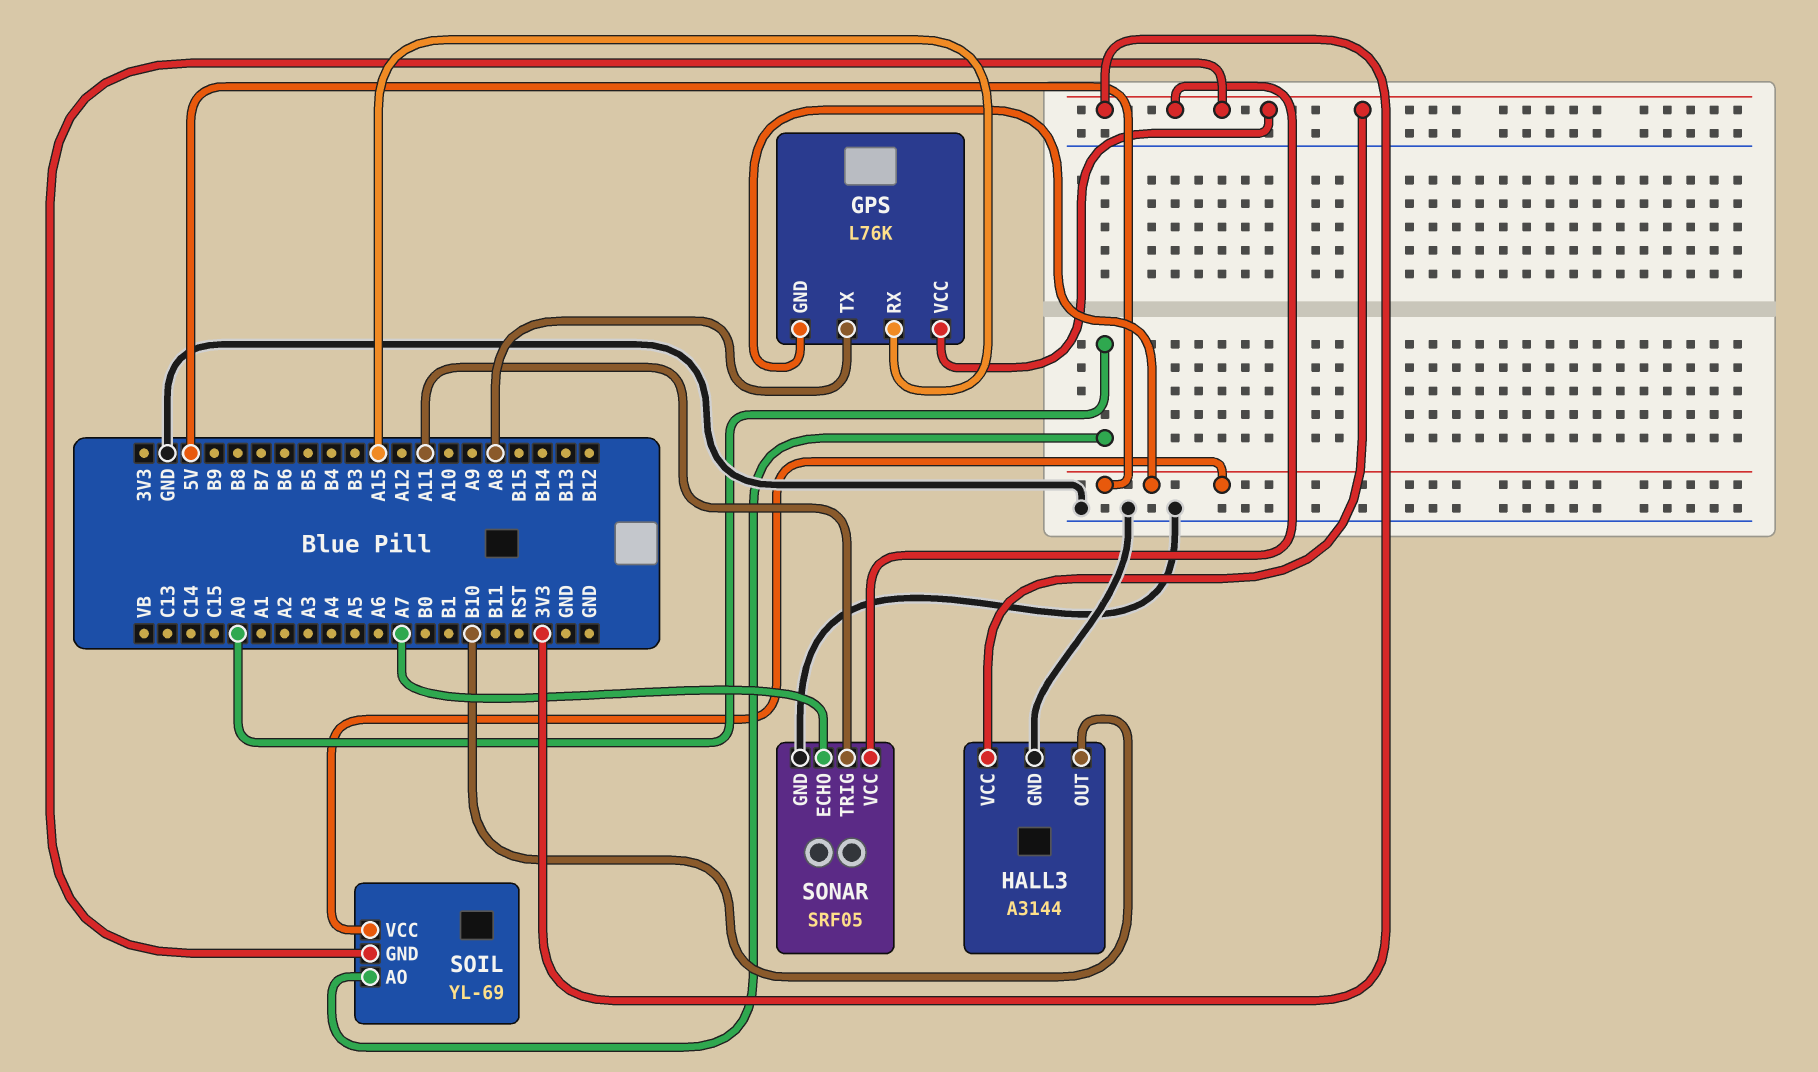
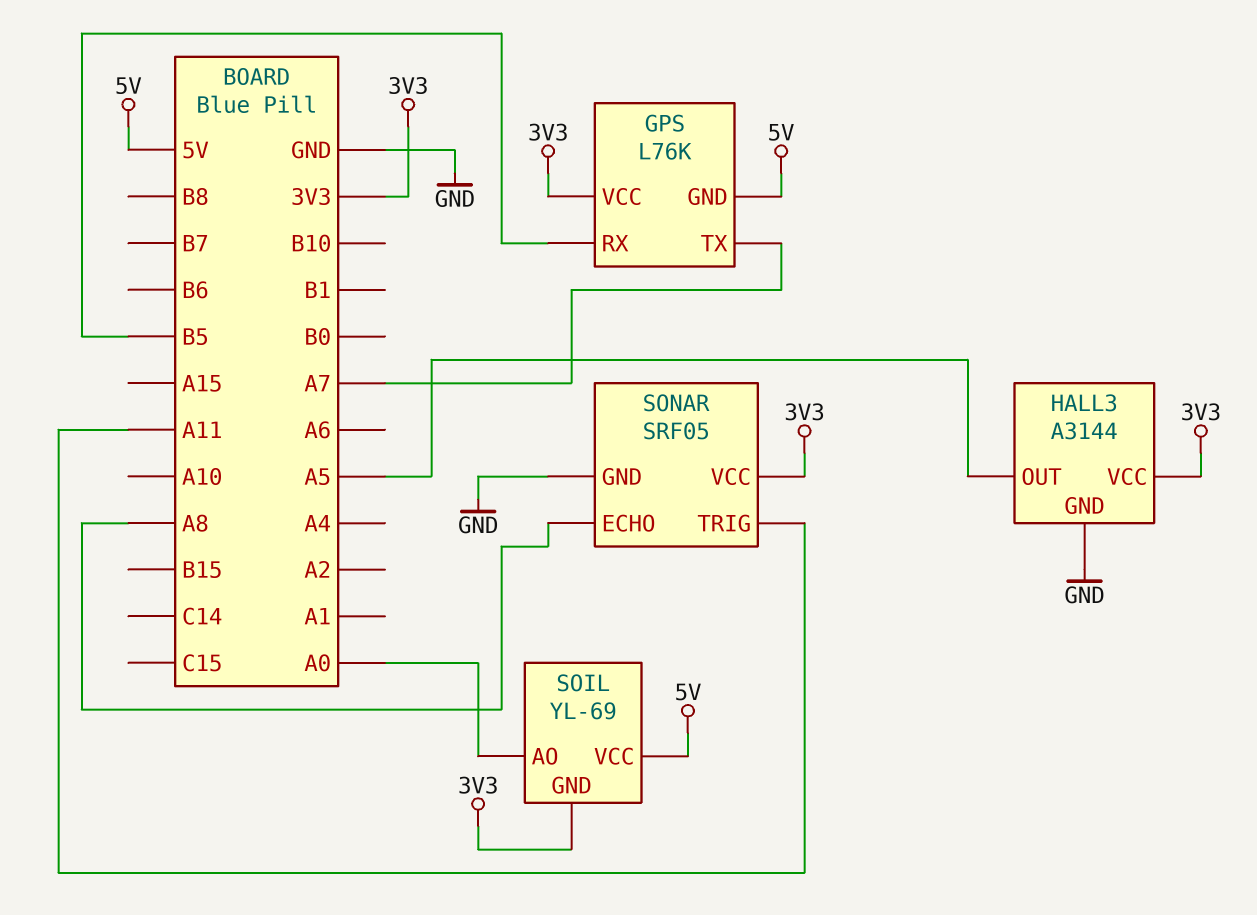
GPS pin RX: A15 -> B5
GPS pin TX: A8 -> A7
HALL3 pin OUT: B10 -> A5
SONAR pin ECHO: A7 -> A8

